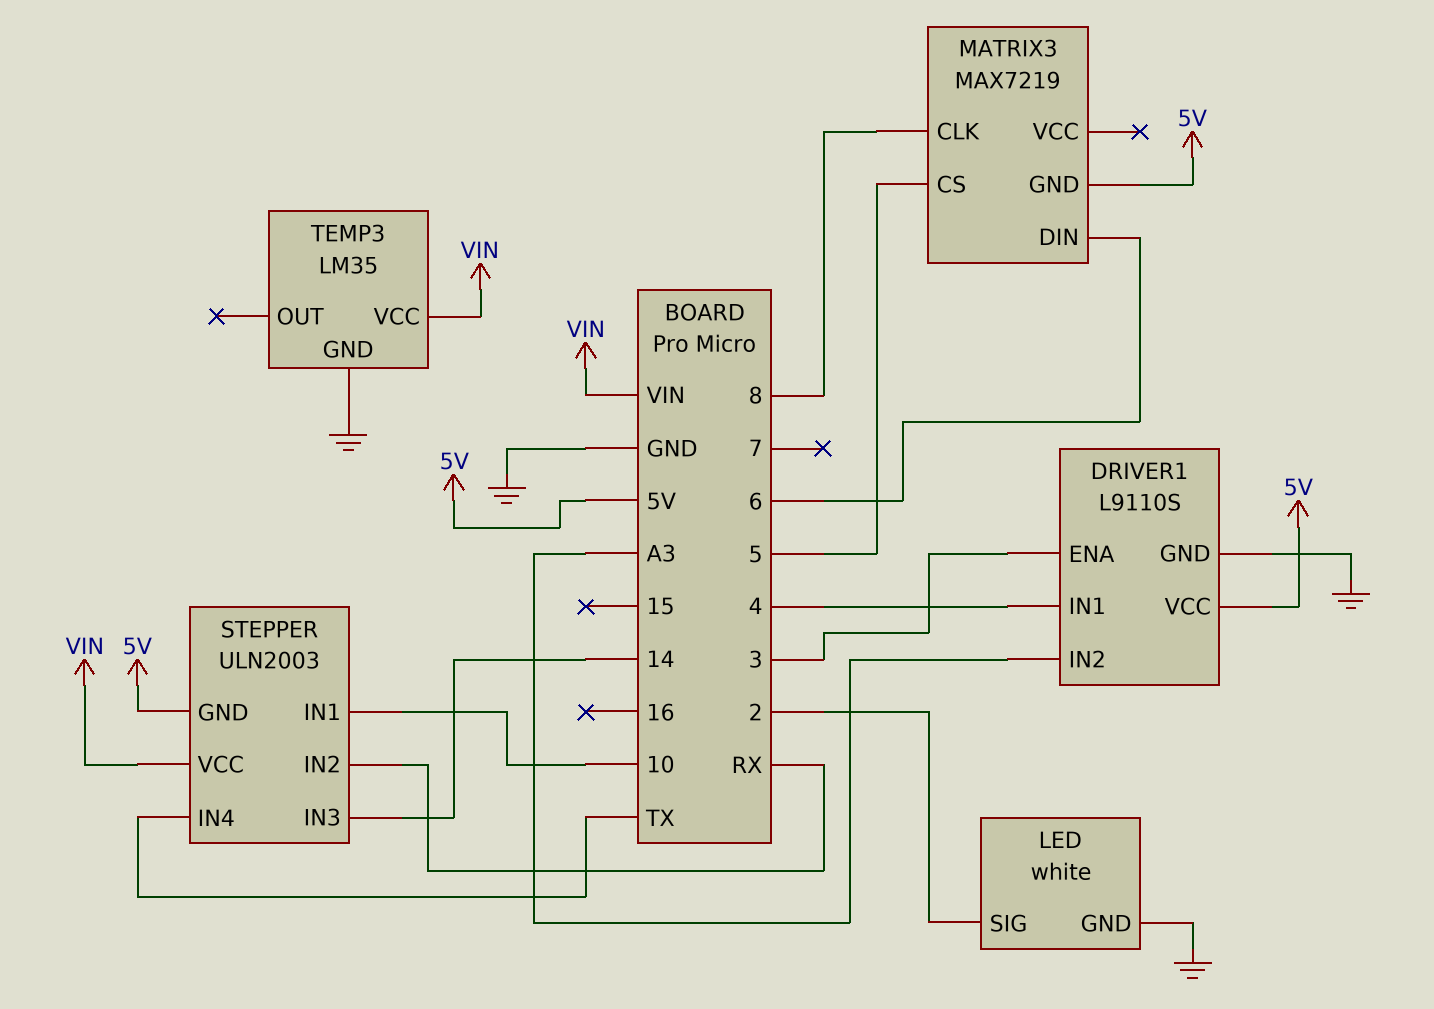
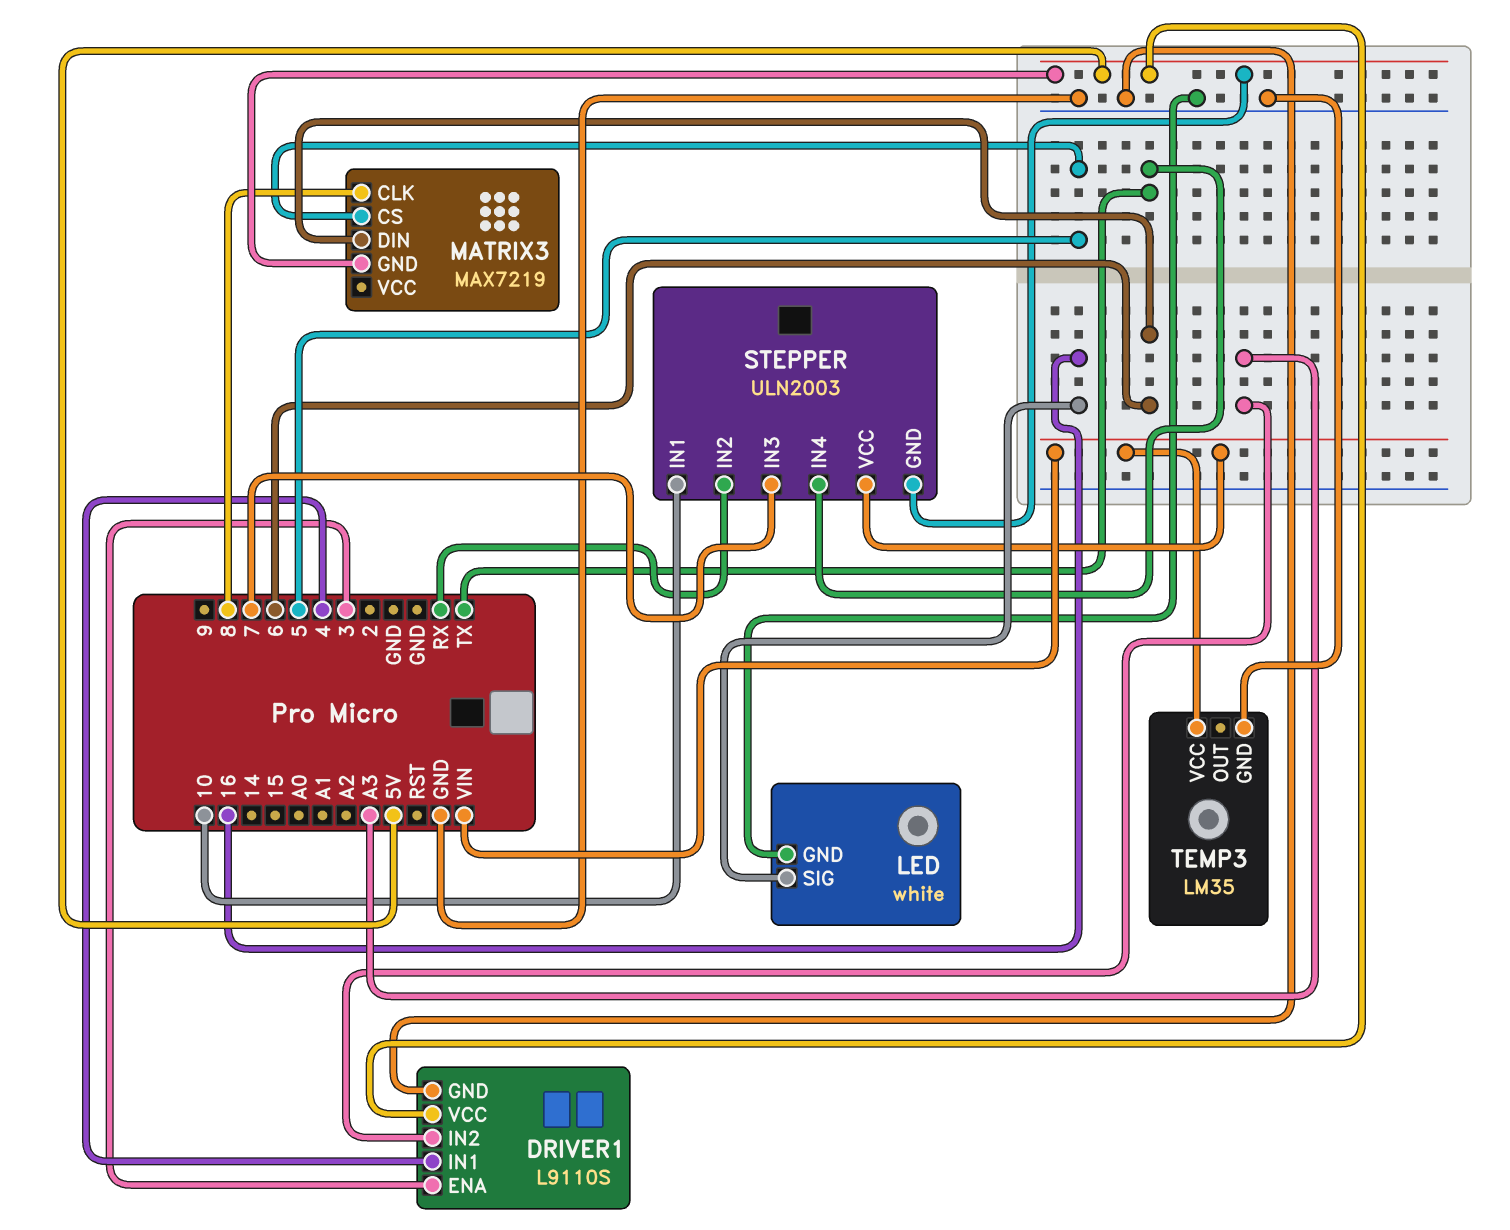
LED pin SIG: 2 -> 16
STEPPER pin IN3: 14 -> 7

